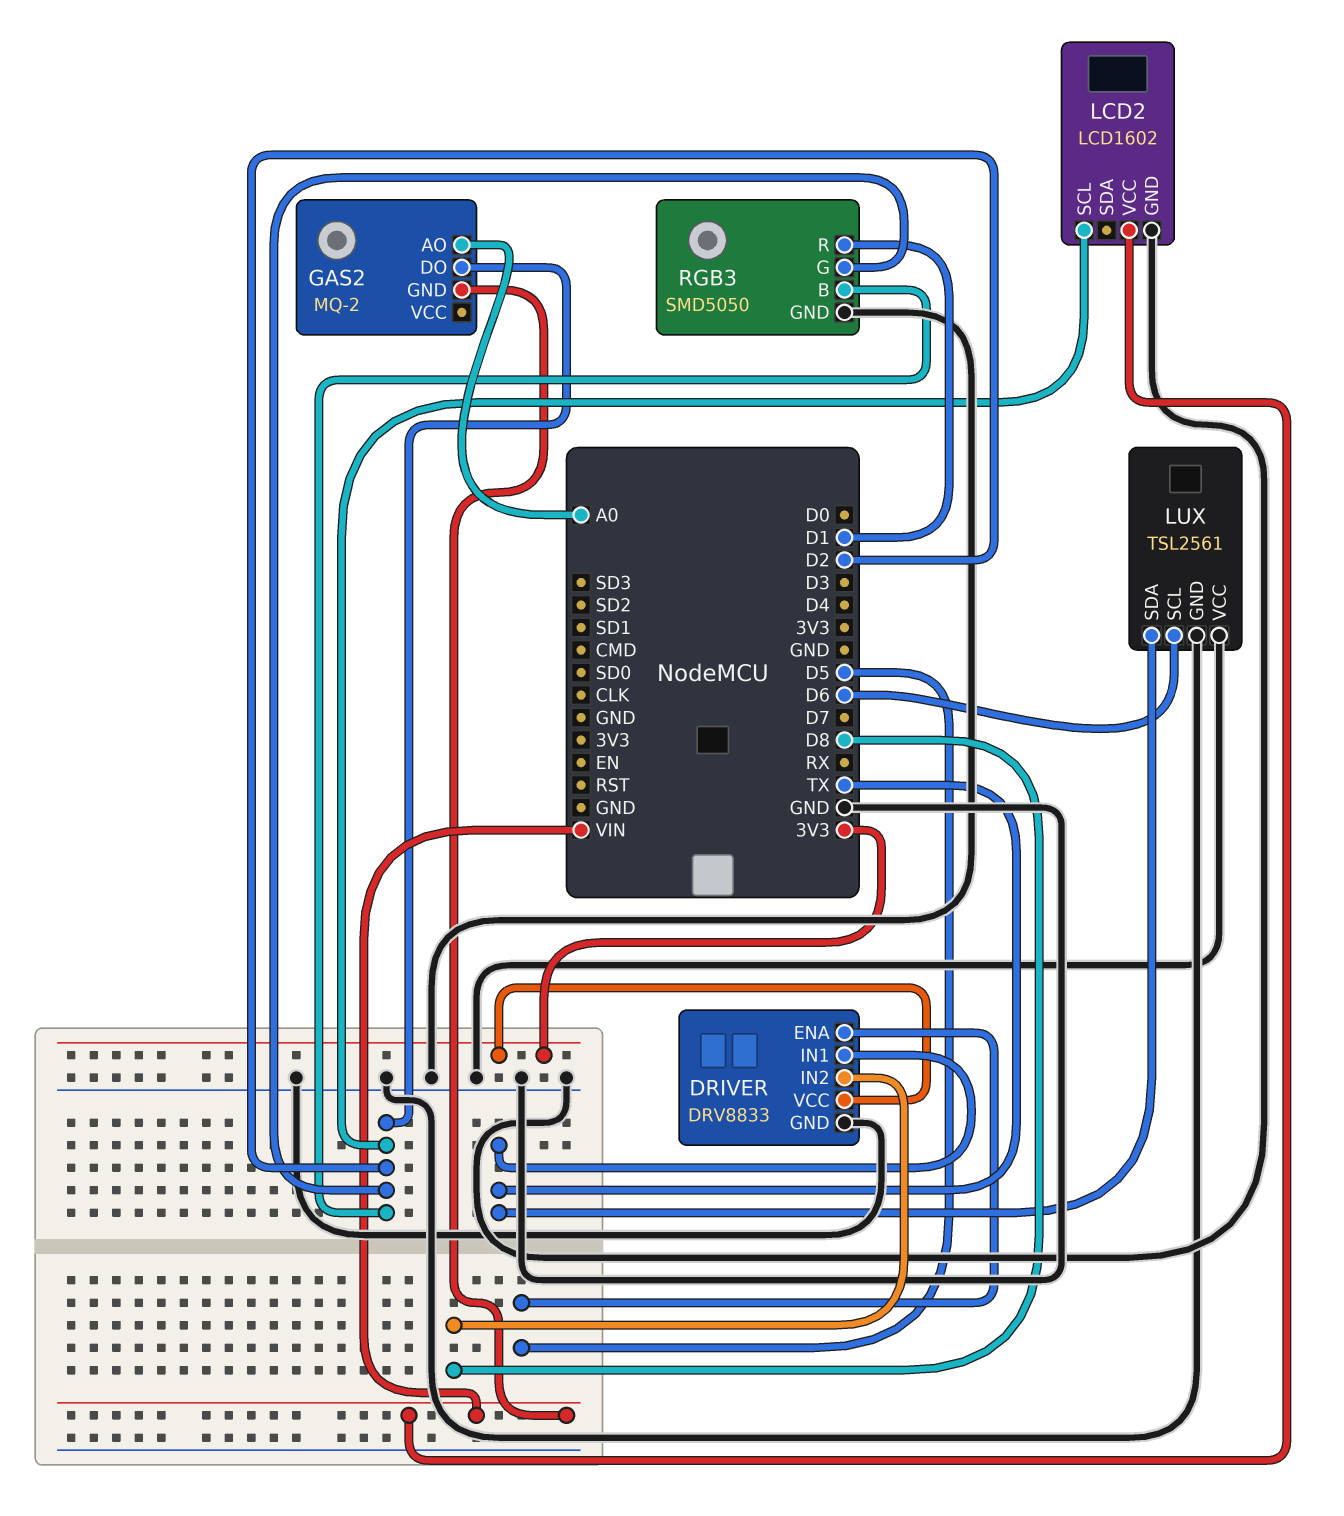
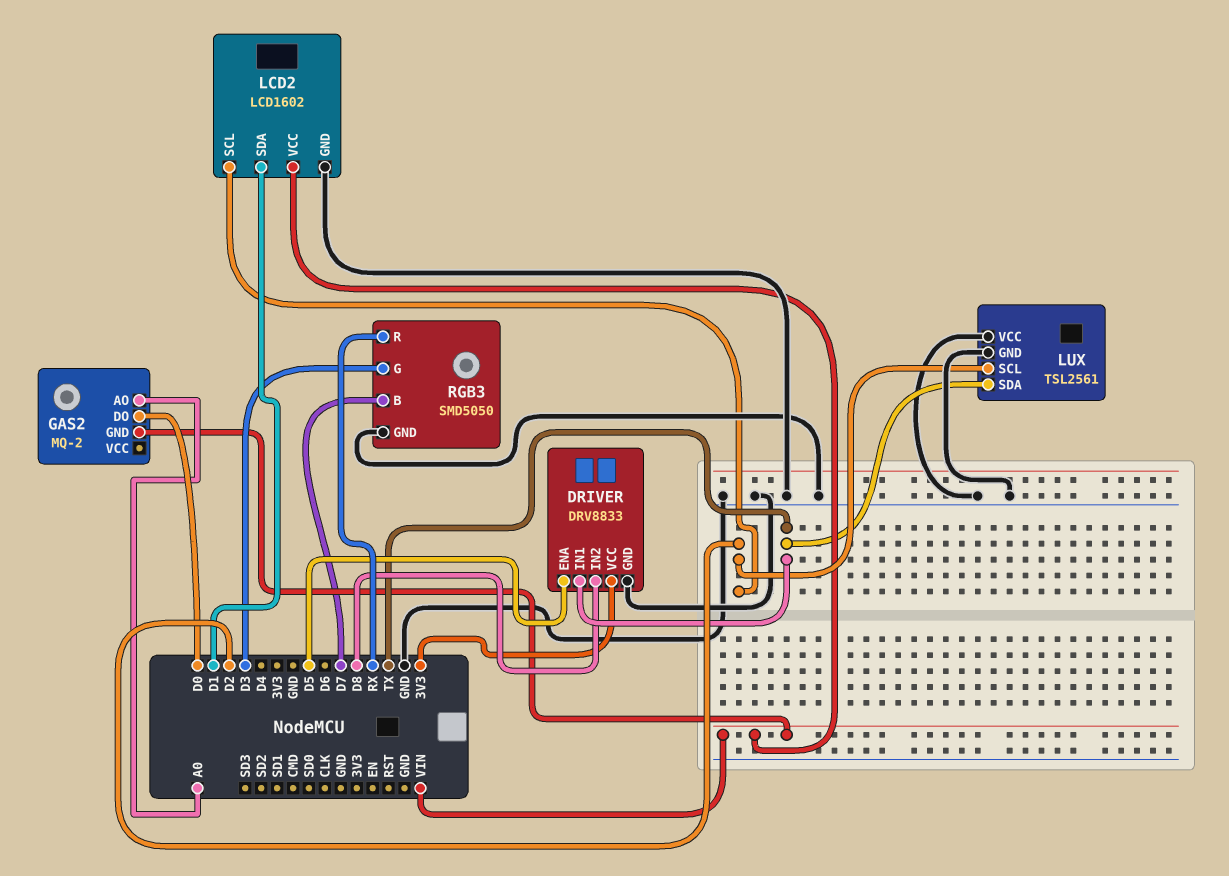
GAS2 pin DO: D2 -> D0
LCD2 pin SDA: none -> D1
LUX pin SCL: D6 -> D2
RGB3 pin B: D2 -> D7
RGB3 pin G: D2 -> D3
RGB3 pin R: D1 -> RX

